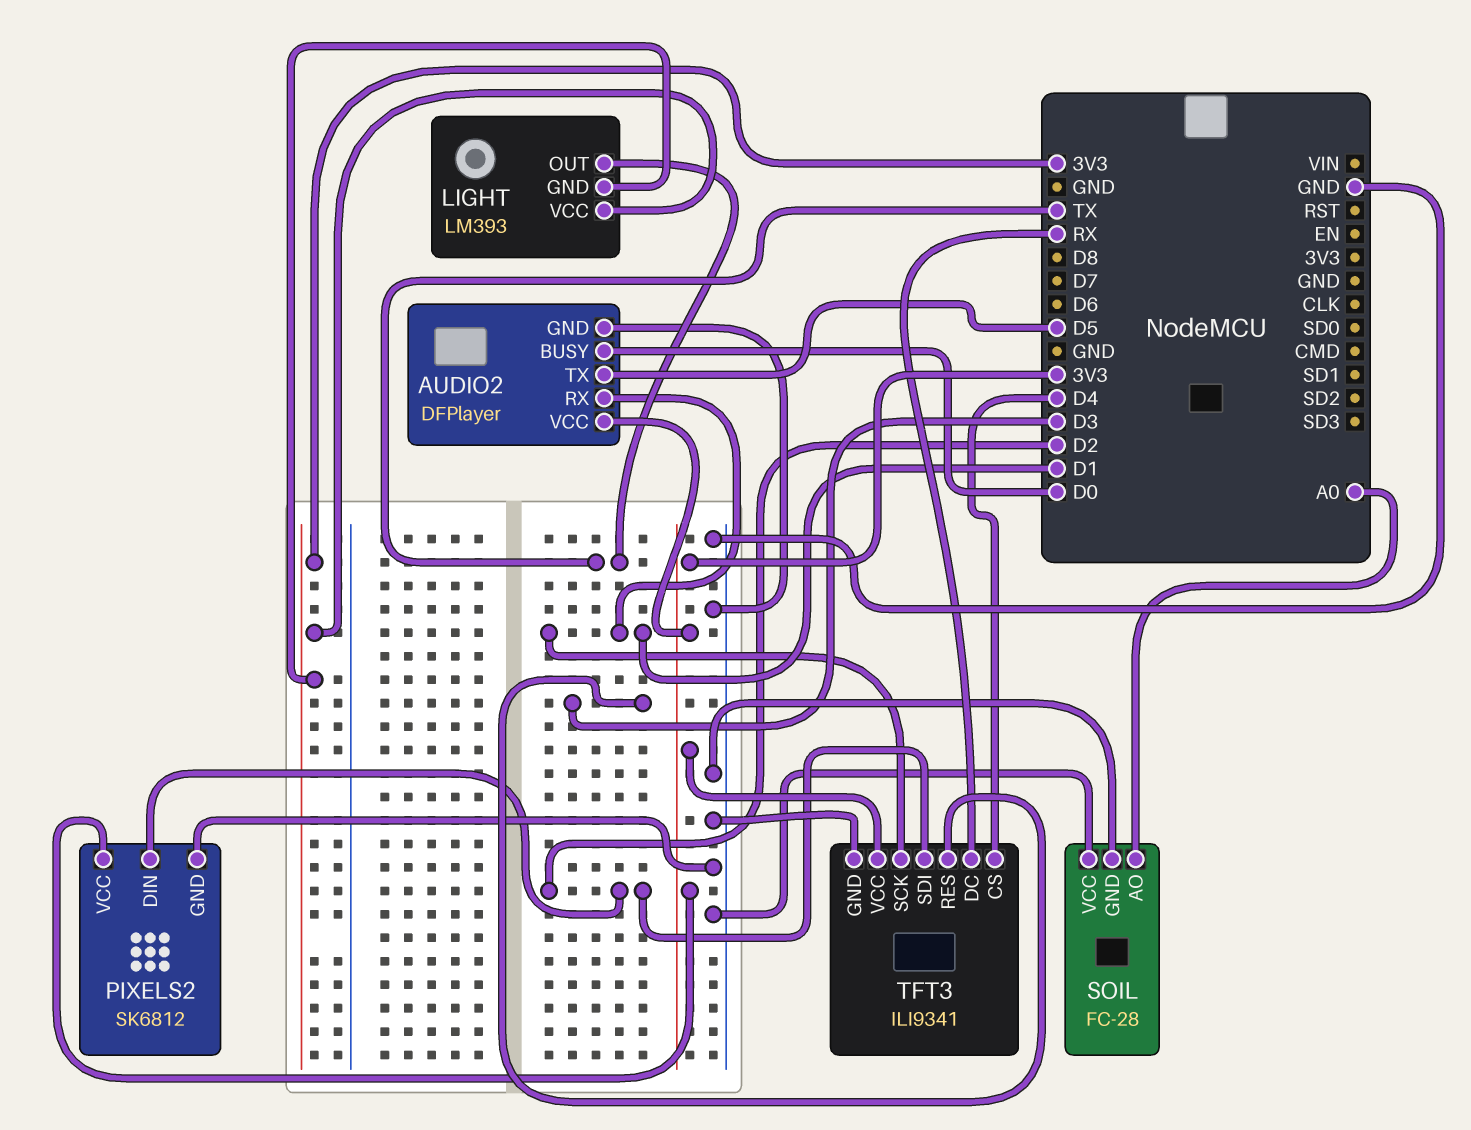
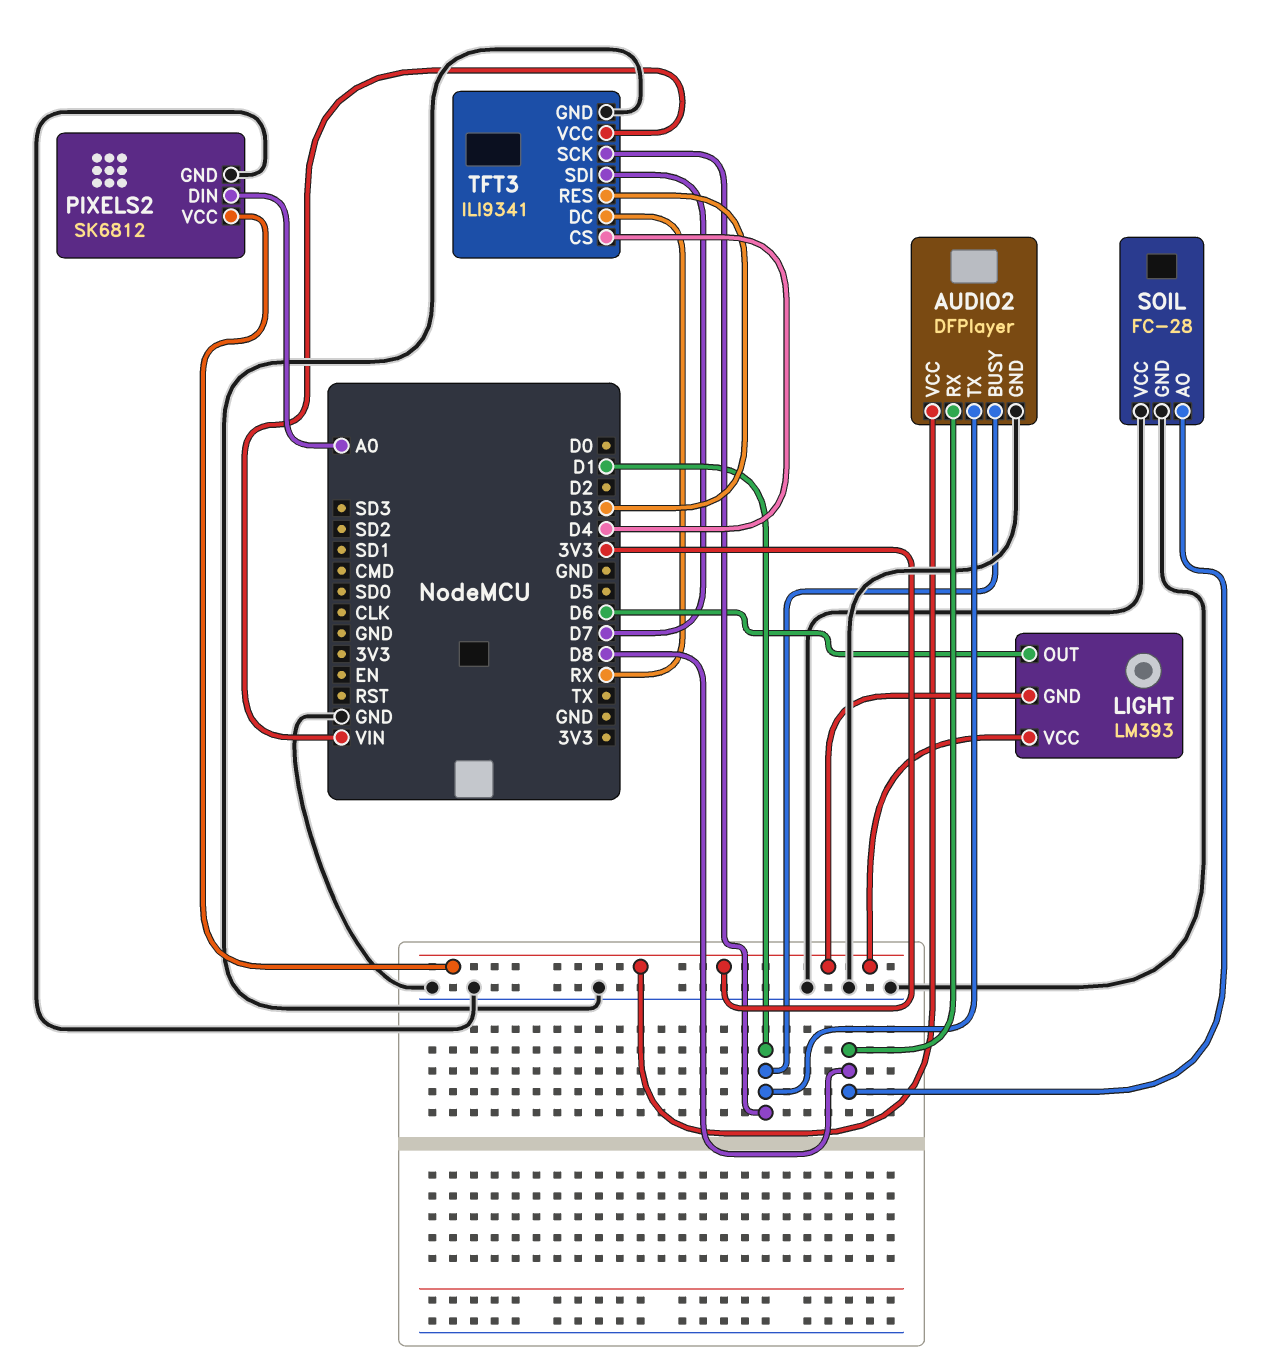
AUDIO2 pin BUSY: D0 -> D1
AUDIO2 pin RX: D1 -> D8
AUDIO2 pin TX: D5 -> D1
LIGHT pin OUT: TX -> D6
PIXELS2 pin DIN: D2 -> A0
SOIL pin AO: A0 -> D8
TFT3 pin SDI: D2 -> D7
TFT3 pin VCC: 3V3 -> VIN

